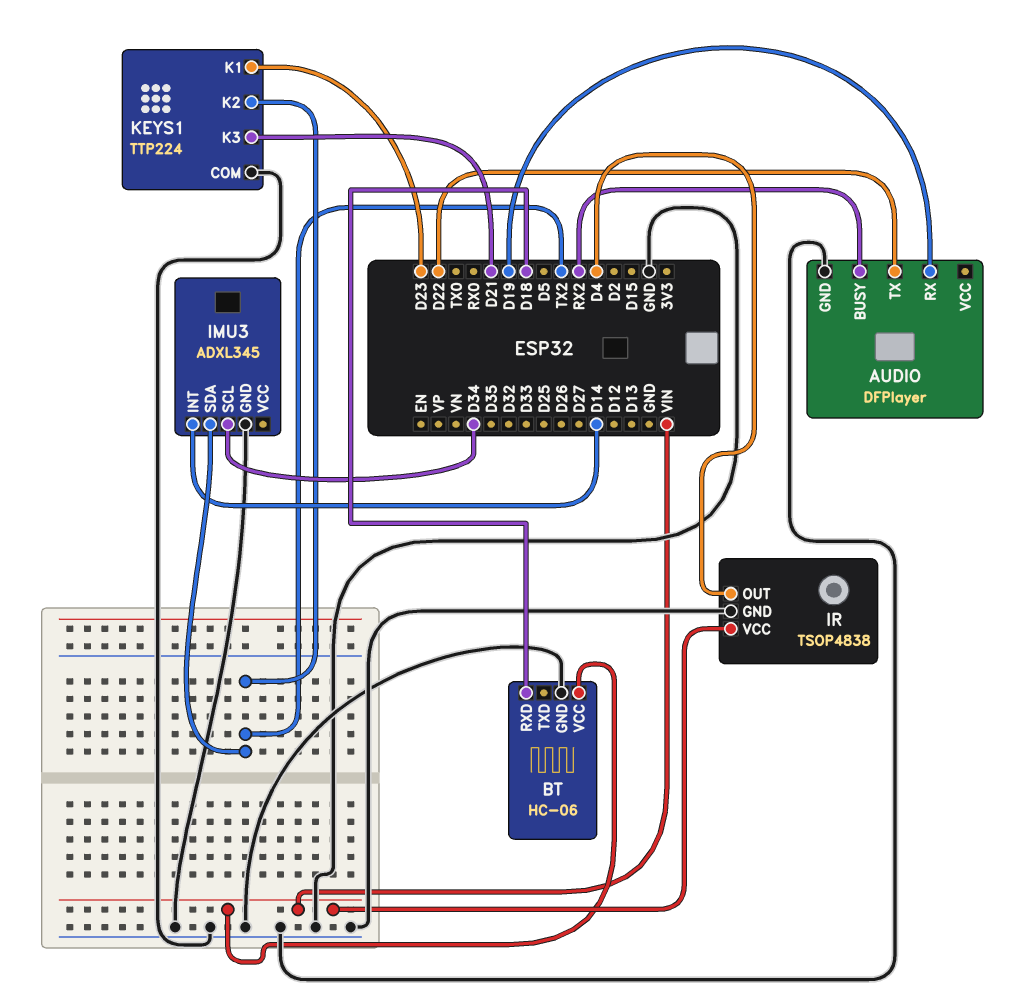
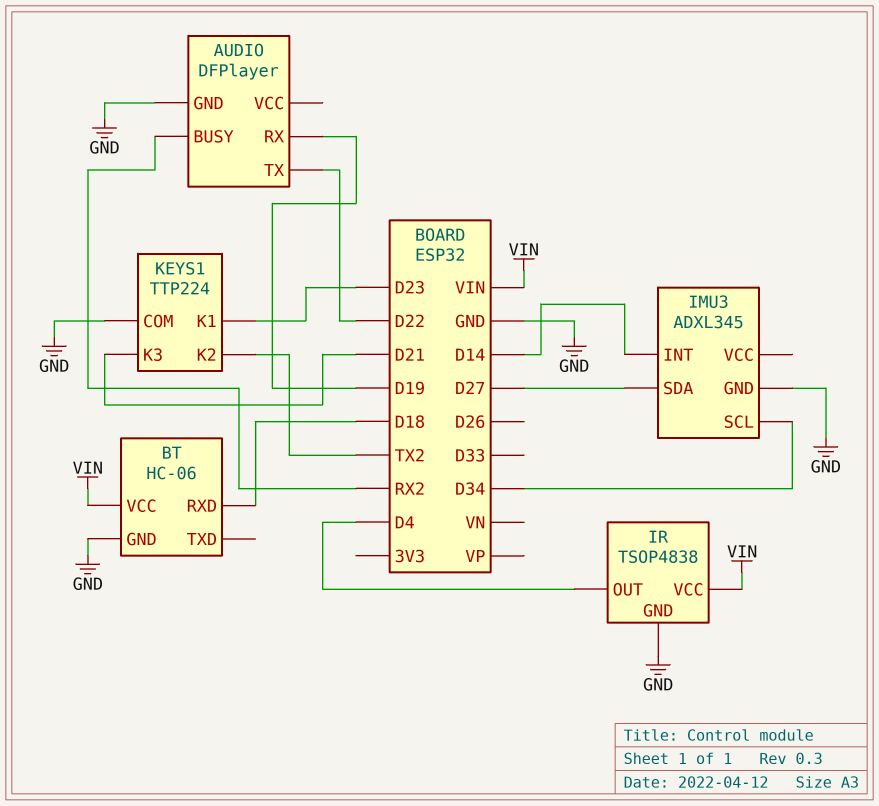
IMU3 pin SDA: TX2 -> D27

